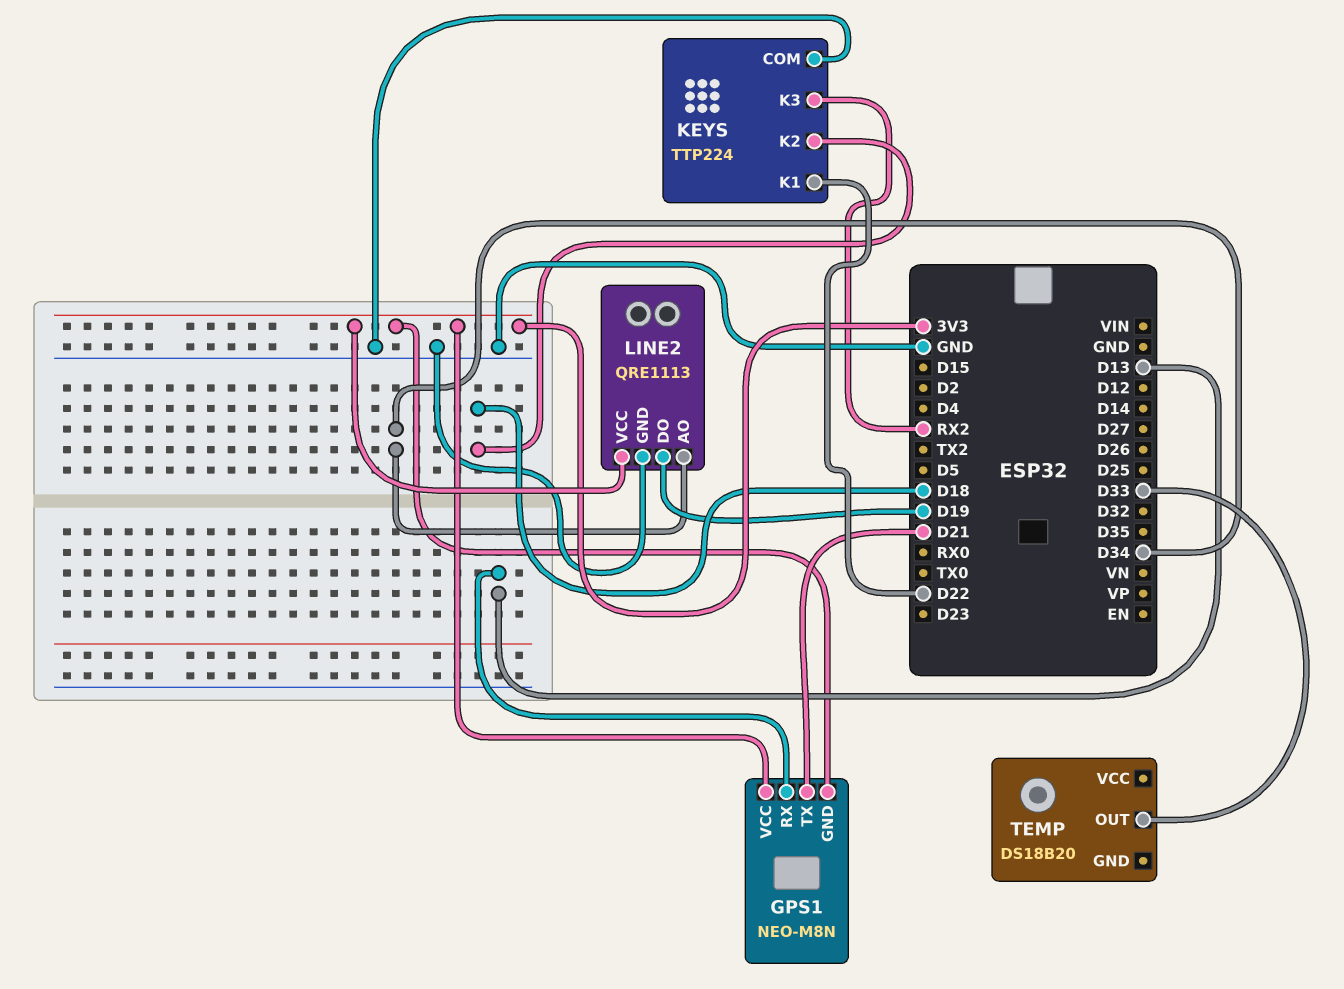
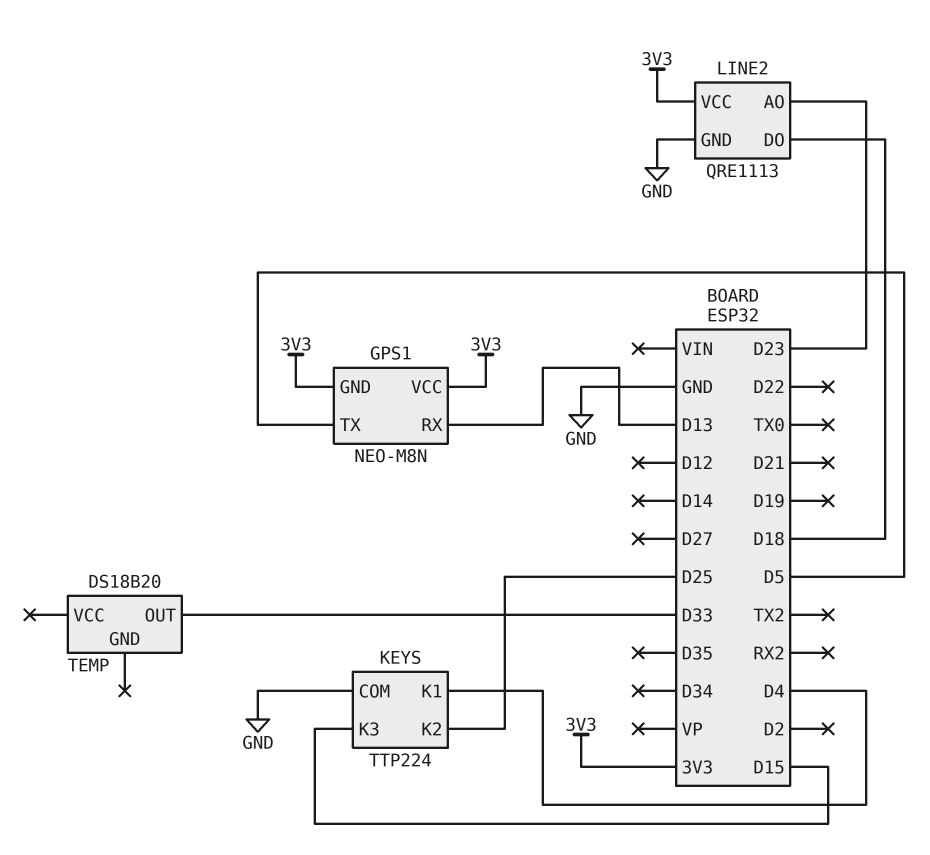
GPS1 pin TX: D21 -> D5
KEYS pin K1: D22 -> D4
KEYS pin K2: D18 -> D25
KEYS pin K3: RX2 -> D15
LINE2 pin AO: D34 -> D23
LINE2 pin DO: D19 -> D18

